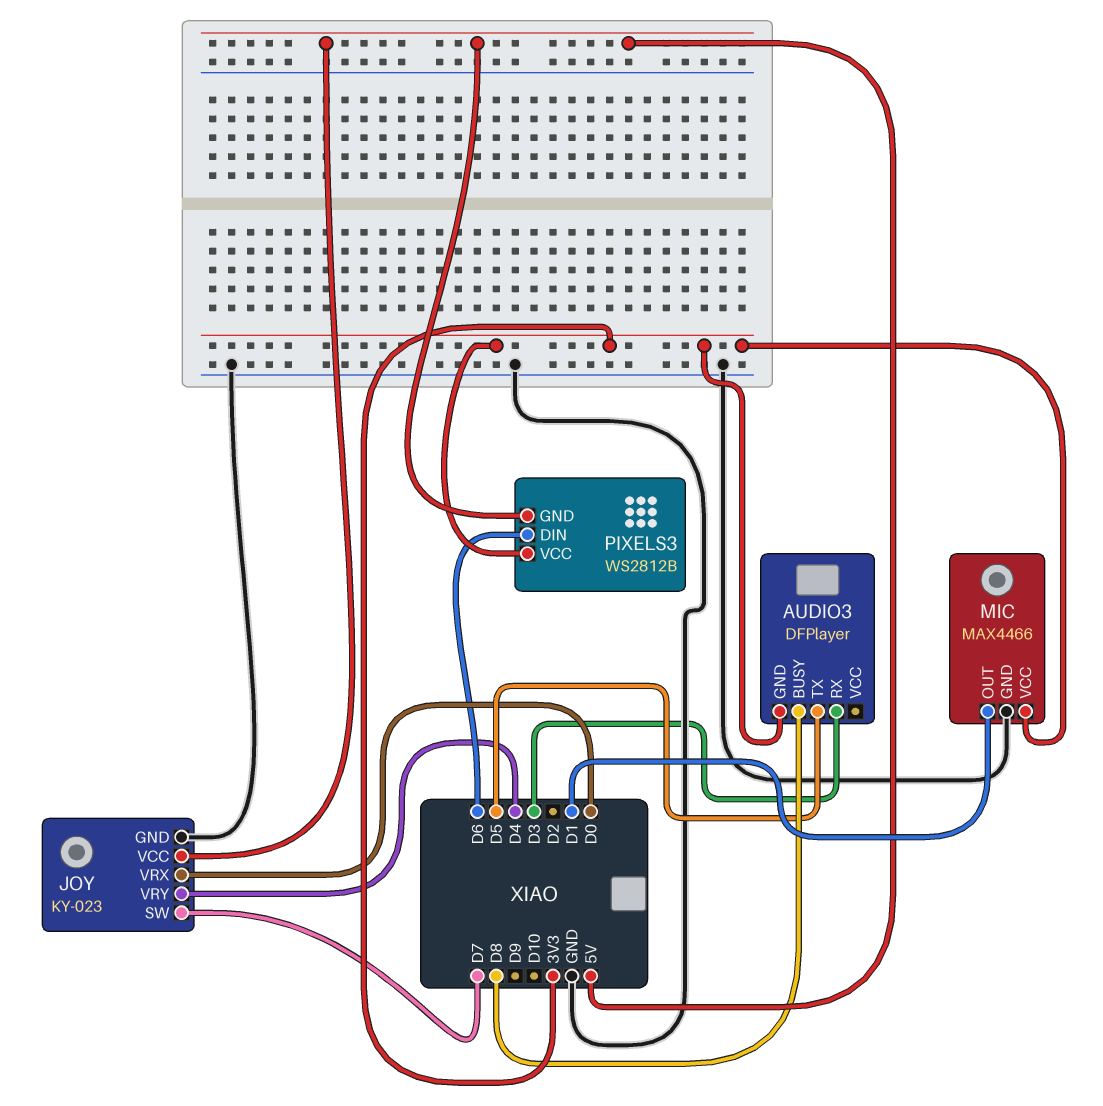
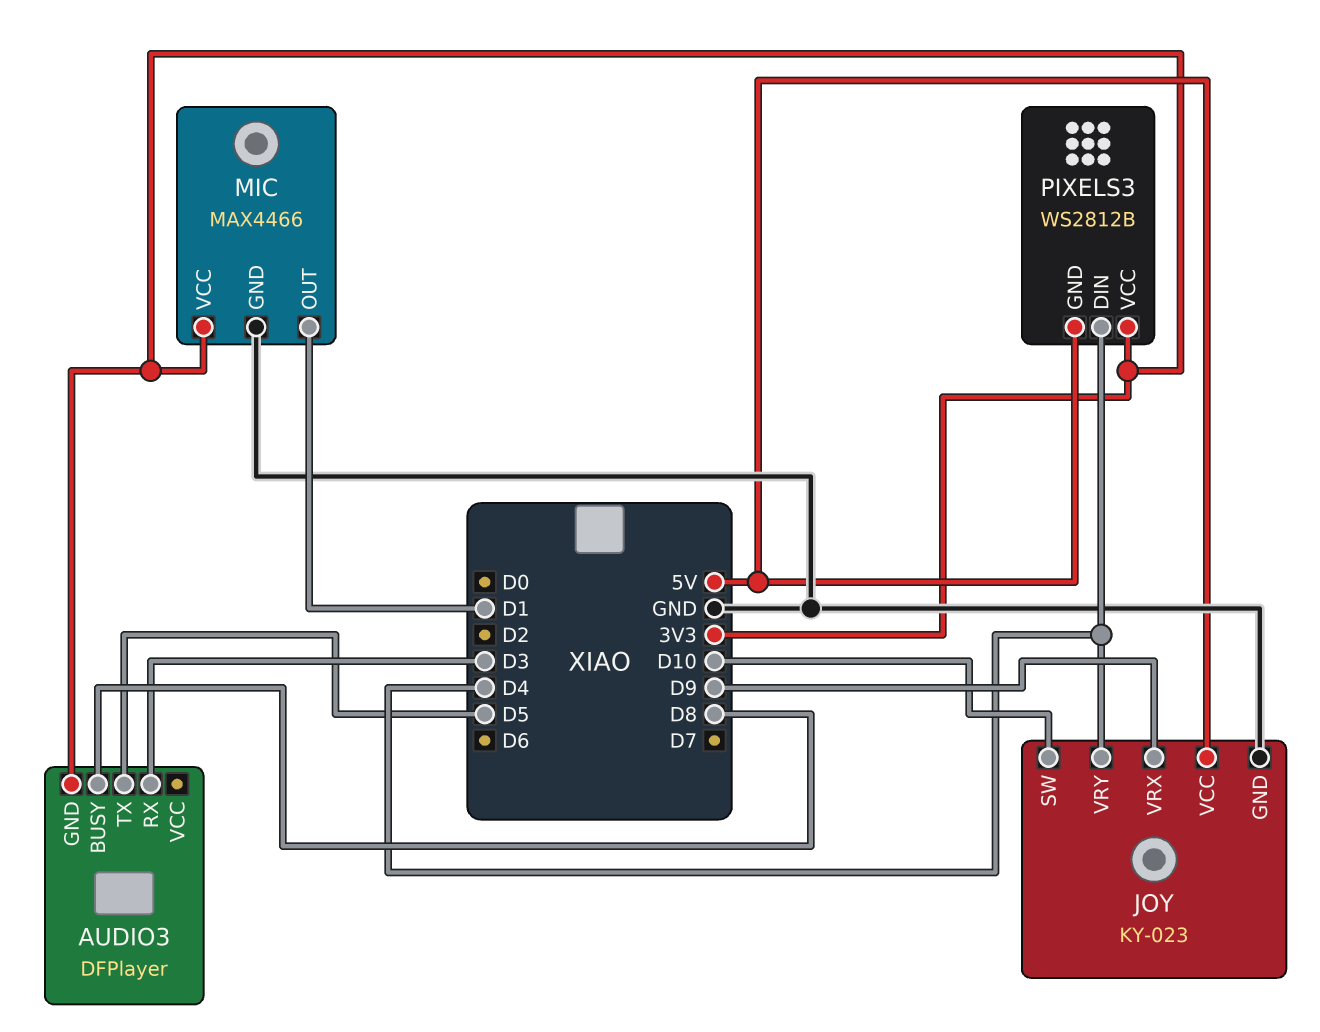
JOY pin SW: D7 -> D10
JOY pin VRX: D0 -> D9
PIXELS3 pin DIN: D6 -> D4

